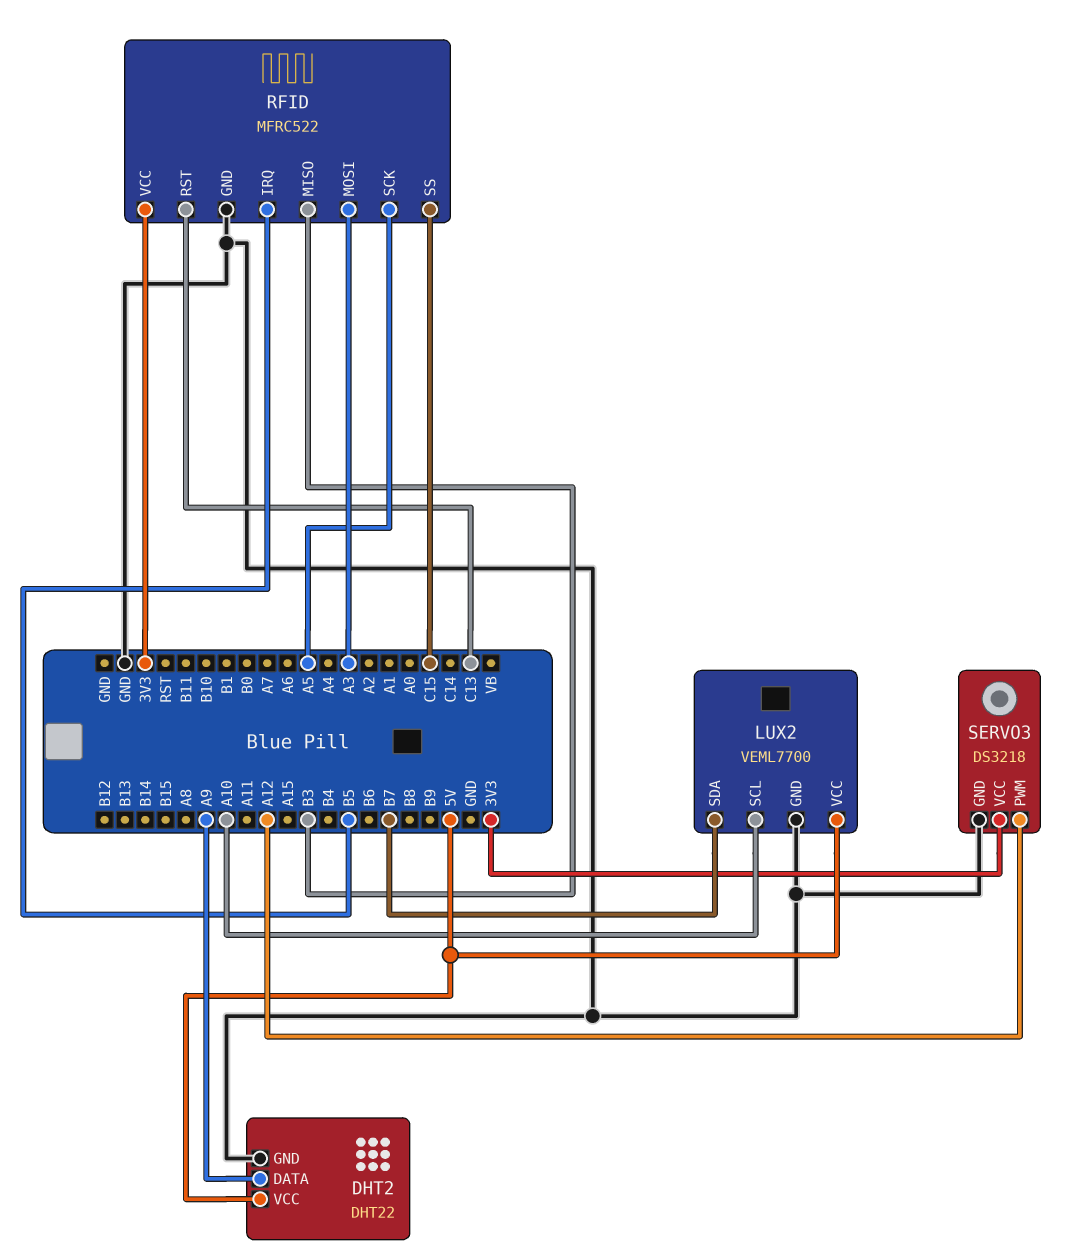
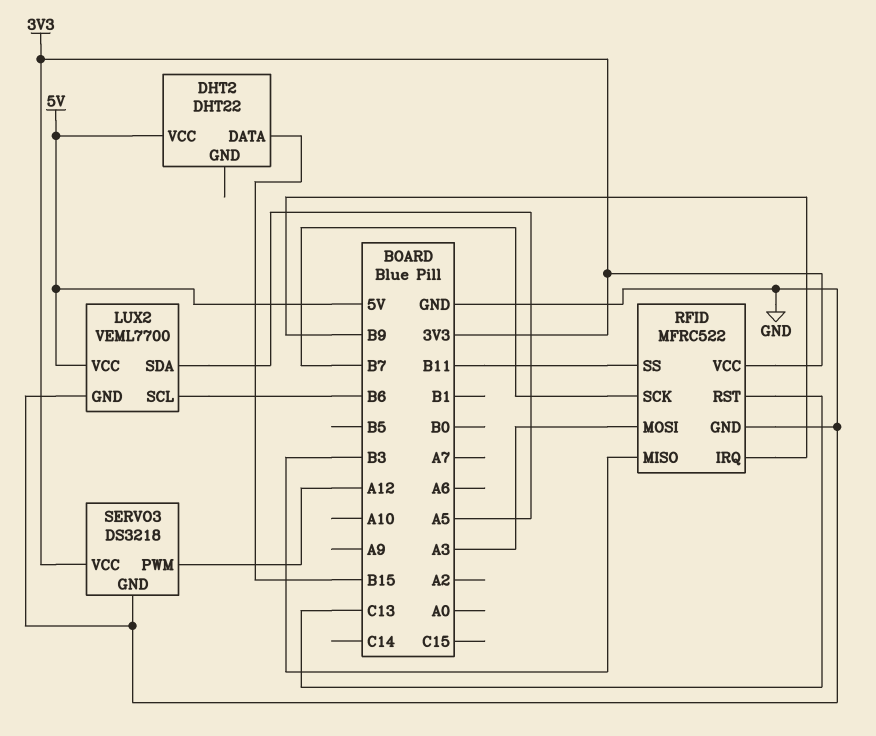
DHT2 pin DATA: A9 -> B15
DHT2 pin GND: GND -> none
LUX2 pin SCL: A10 -> B6
LUX2 pin SDA: B7 -> A5
RFID pin IRQ: B5 -> B9
RFID pin SCK: A5 -> B7
RFID pin SS: C15 -> B11

